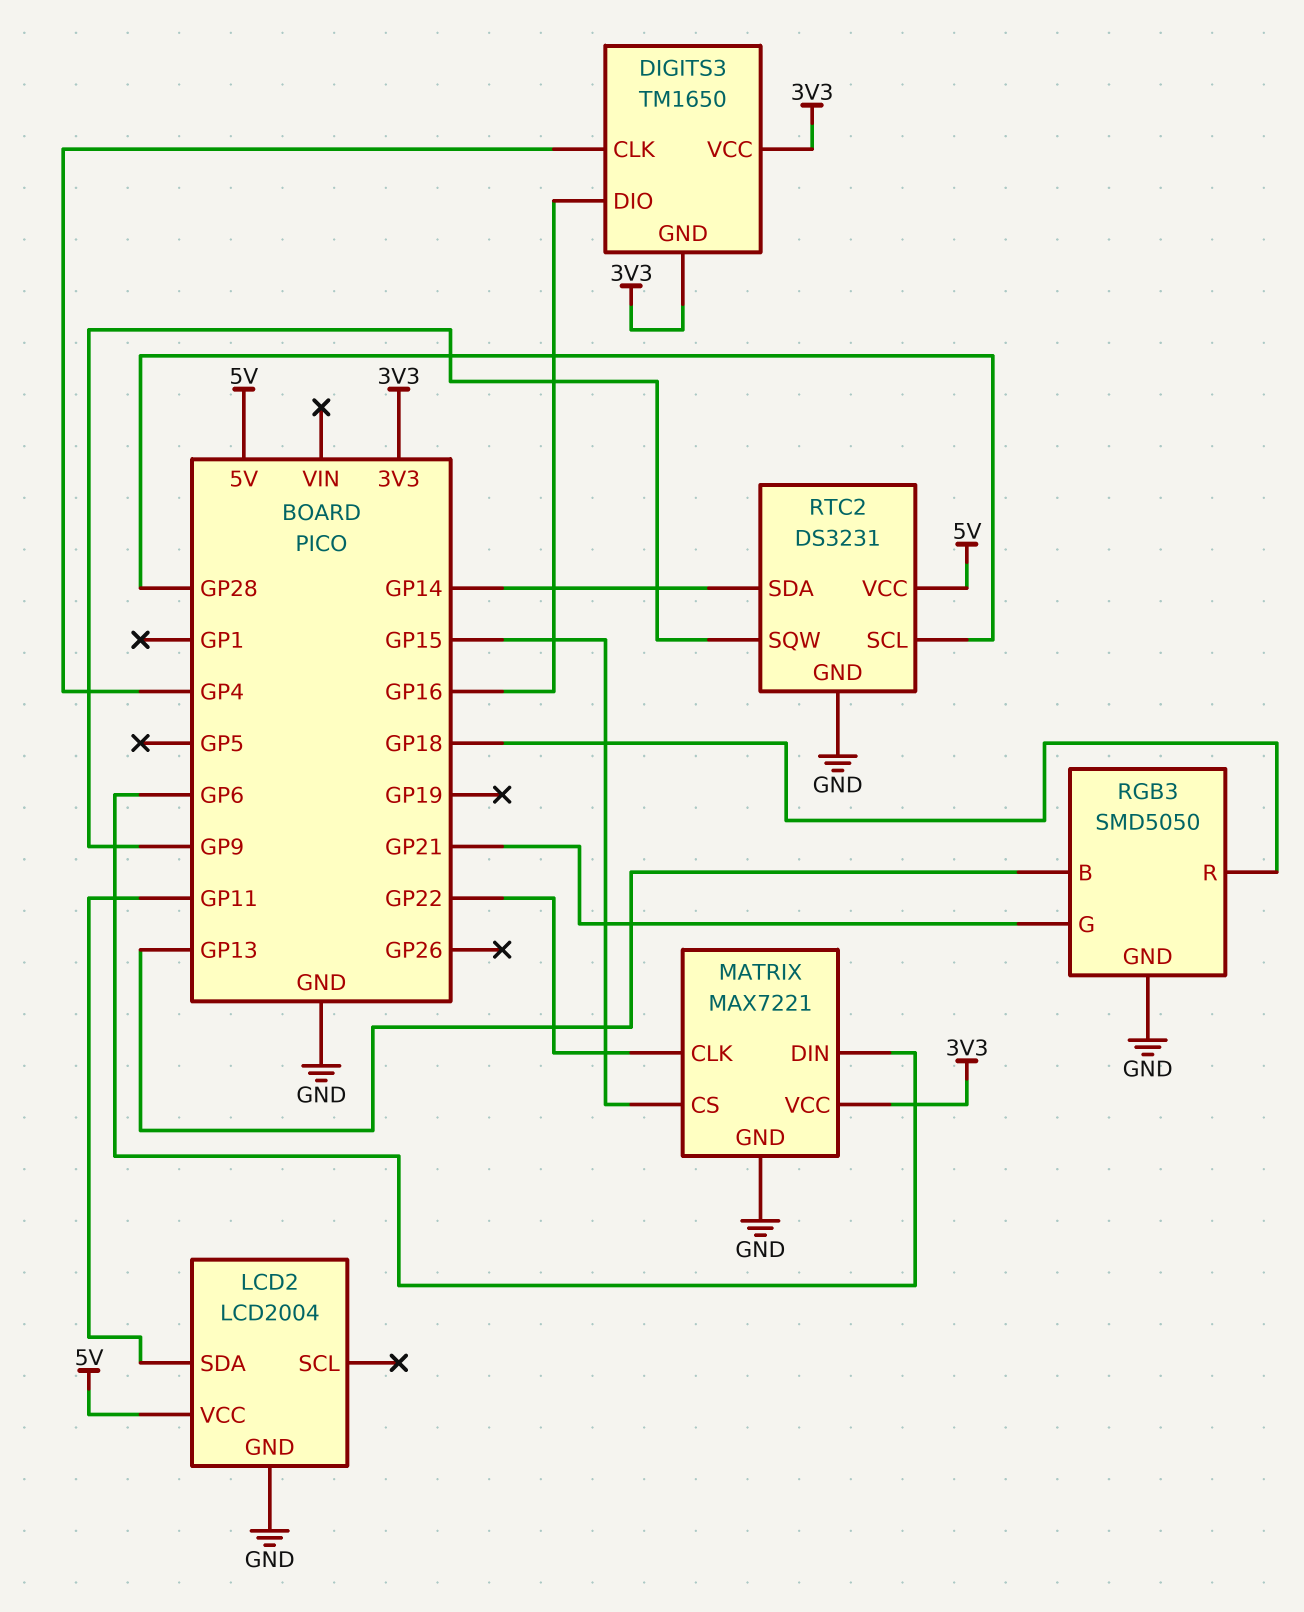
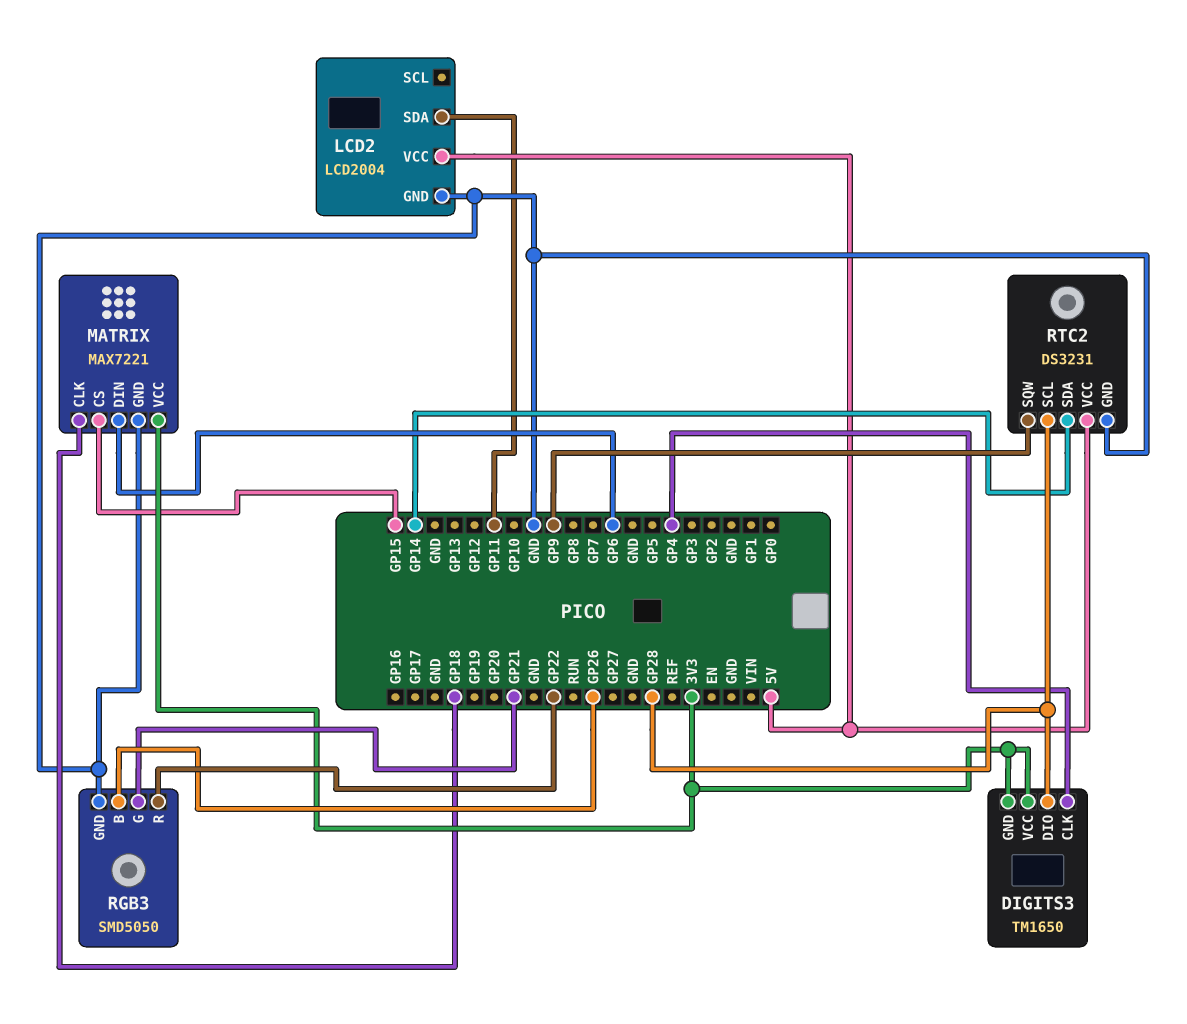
DIGITS3 pin DIO: GP16 -> GP28
MATRIX pin CLK: GP22 -> GP18
RGB3 pin B: GP13 -> GP26
RGB3 pin R: GP18 -> GP22

